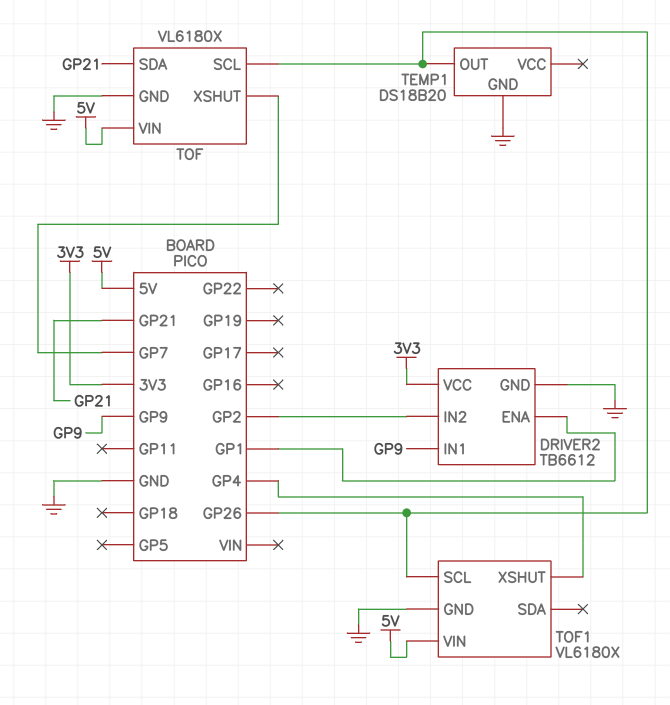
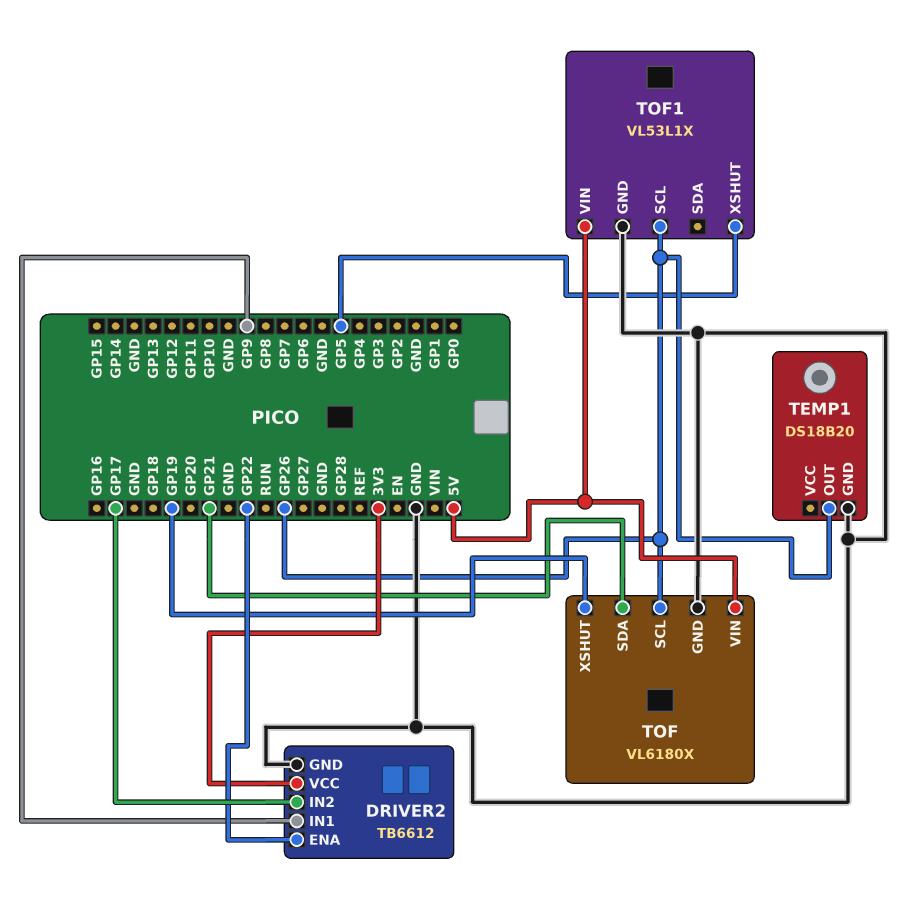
DRIVER2 pin ENA: GP1 -> GP22
DRIVER2 pin IN2: GP2 -> GP17
TOF pin XSHUT: GP7 -> GP19
TOF1: VL6180X -> VL53L1X
TOF1 pin XSHUT: GP4 -> GP5

